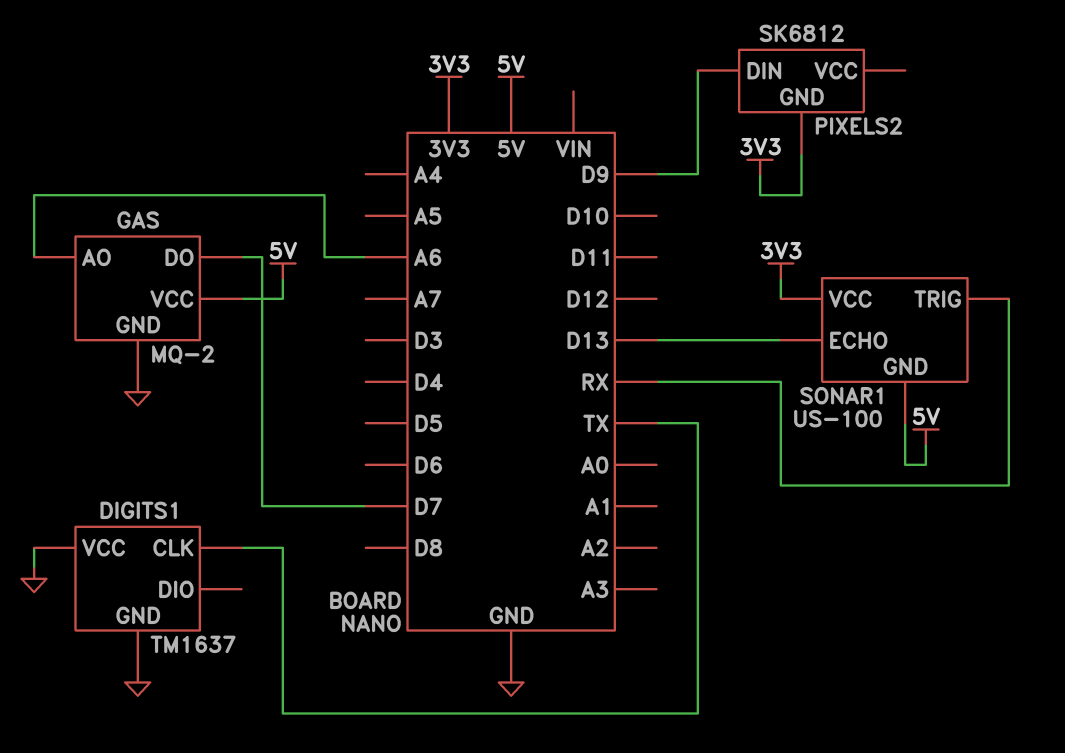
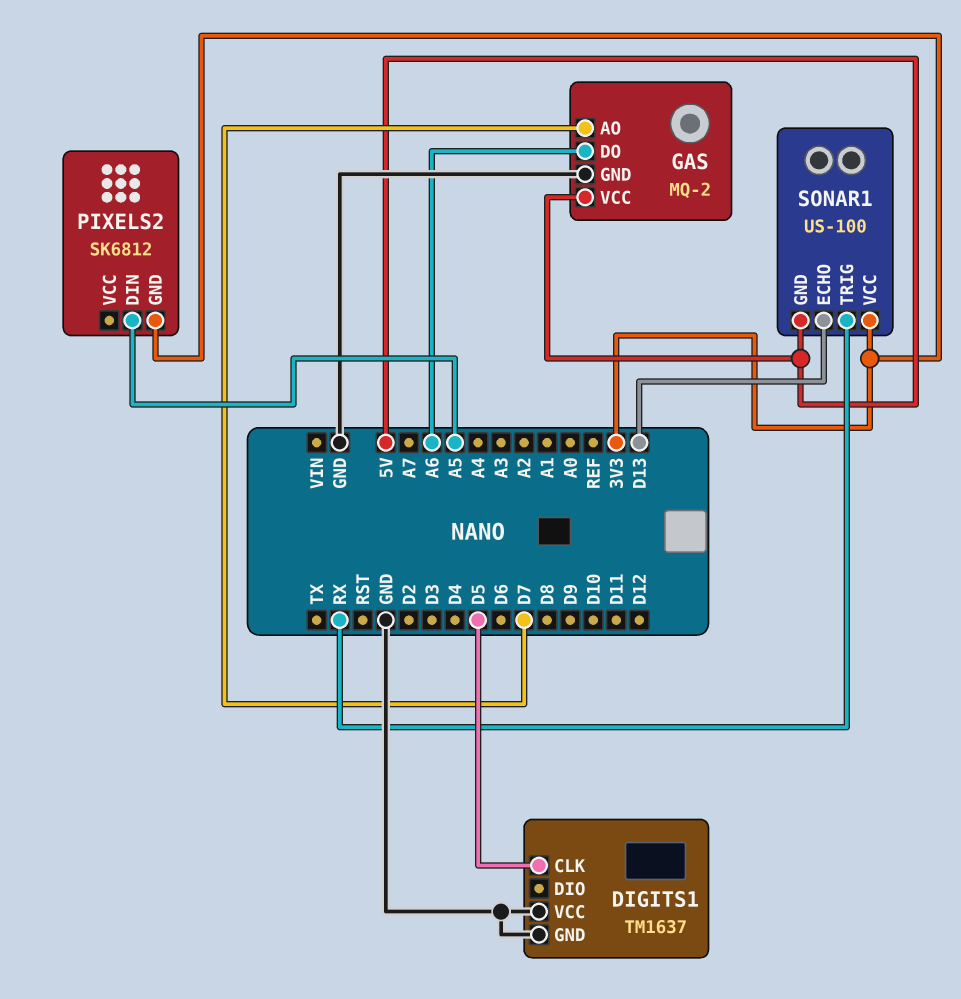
DIGITS1 pin CLK: TX -> D5
GAS pin AO: A6 -> D7
GAS pin DO: D7 -> A6
PIXELS2 pin DIN: D9 -> A5

